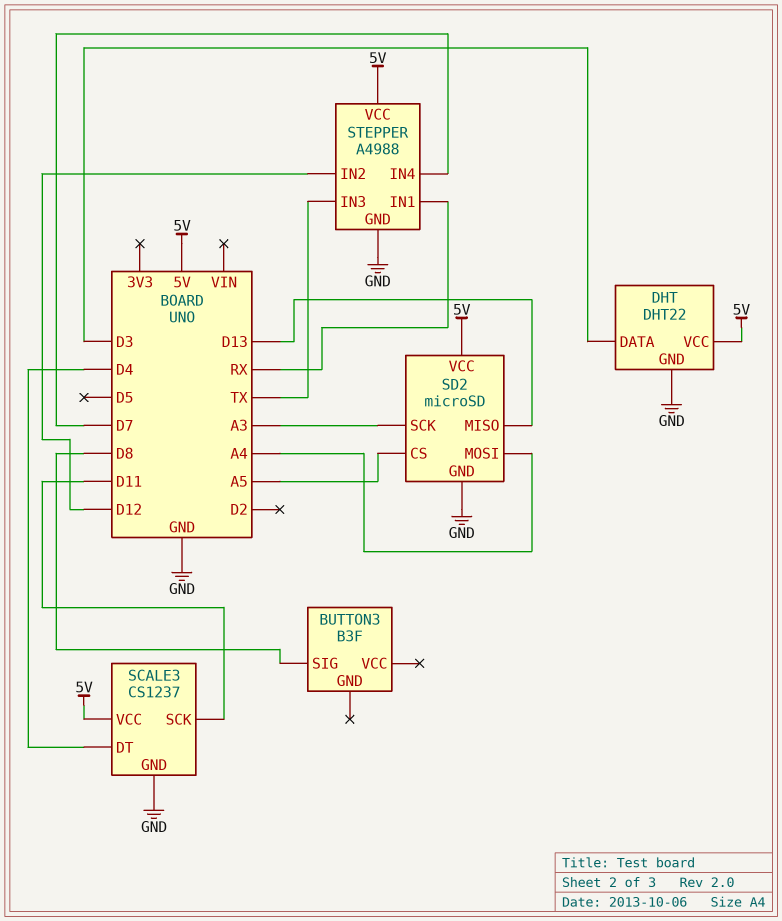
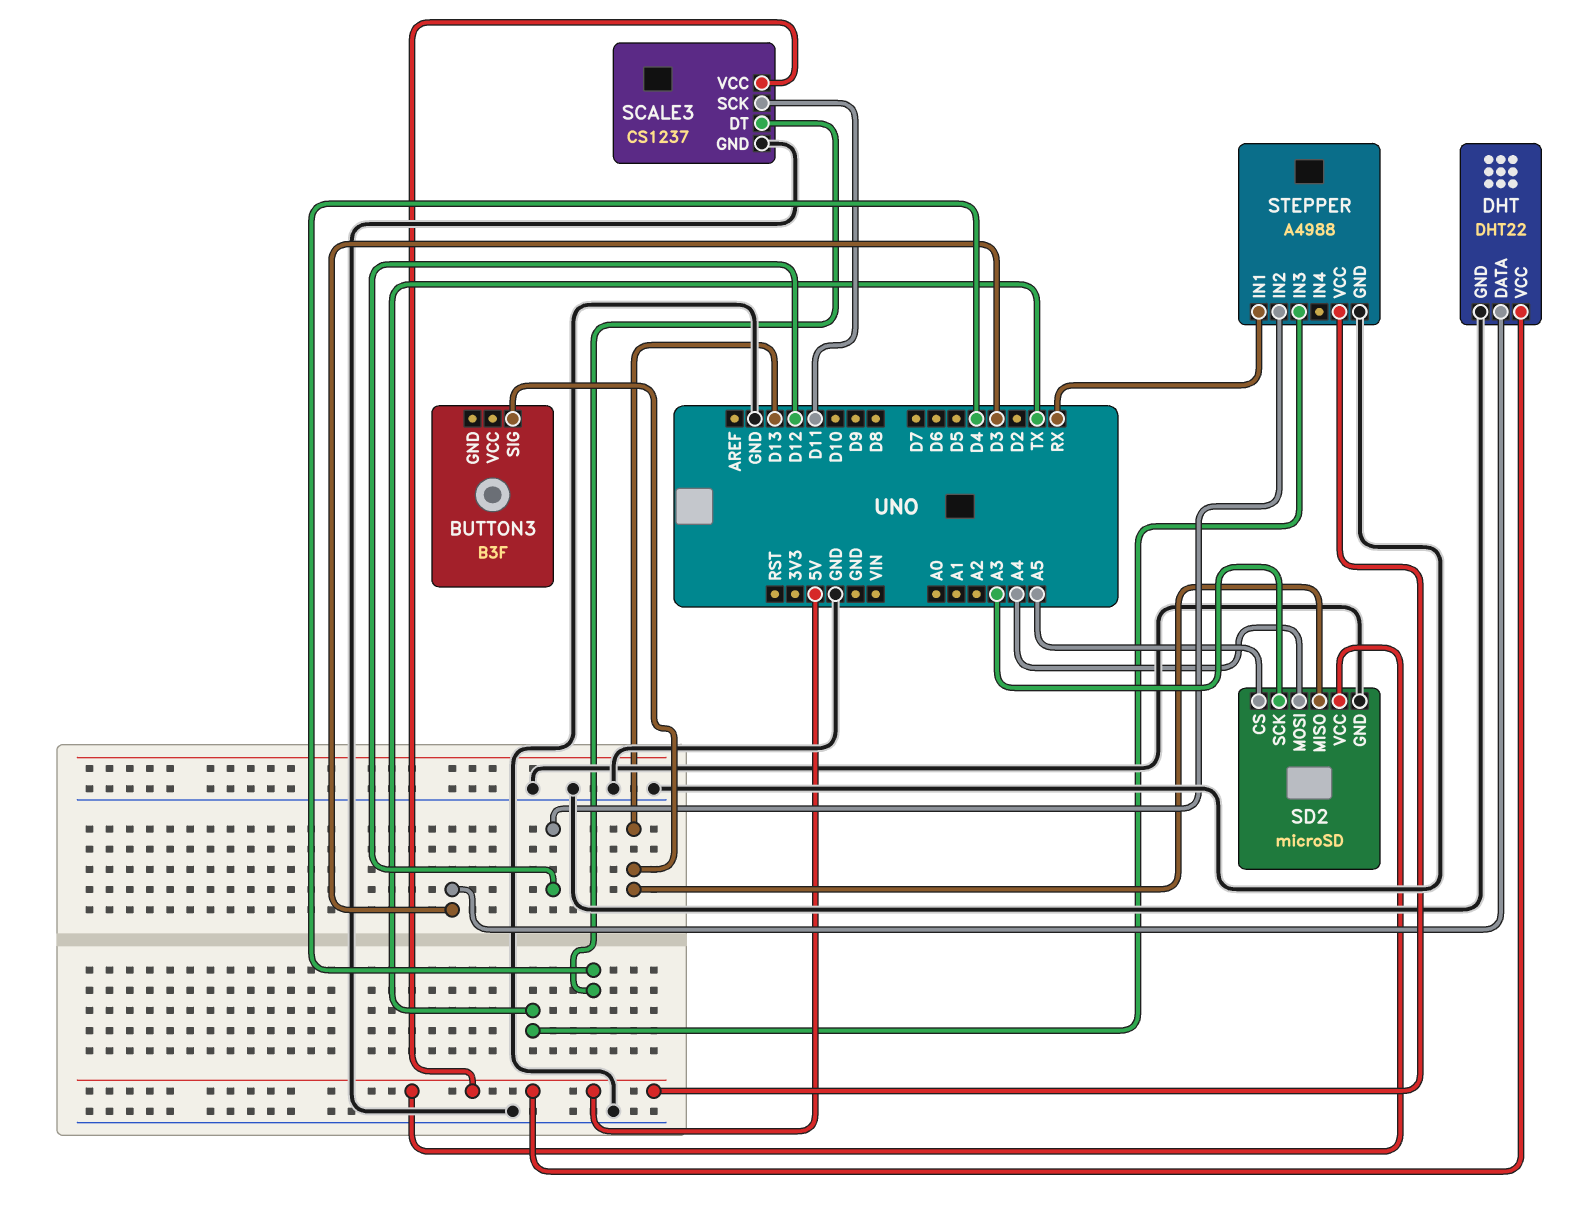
BUTTON3 pin SIG: D8 -> D13
STEPPER pin IN4: D7 -> none

